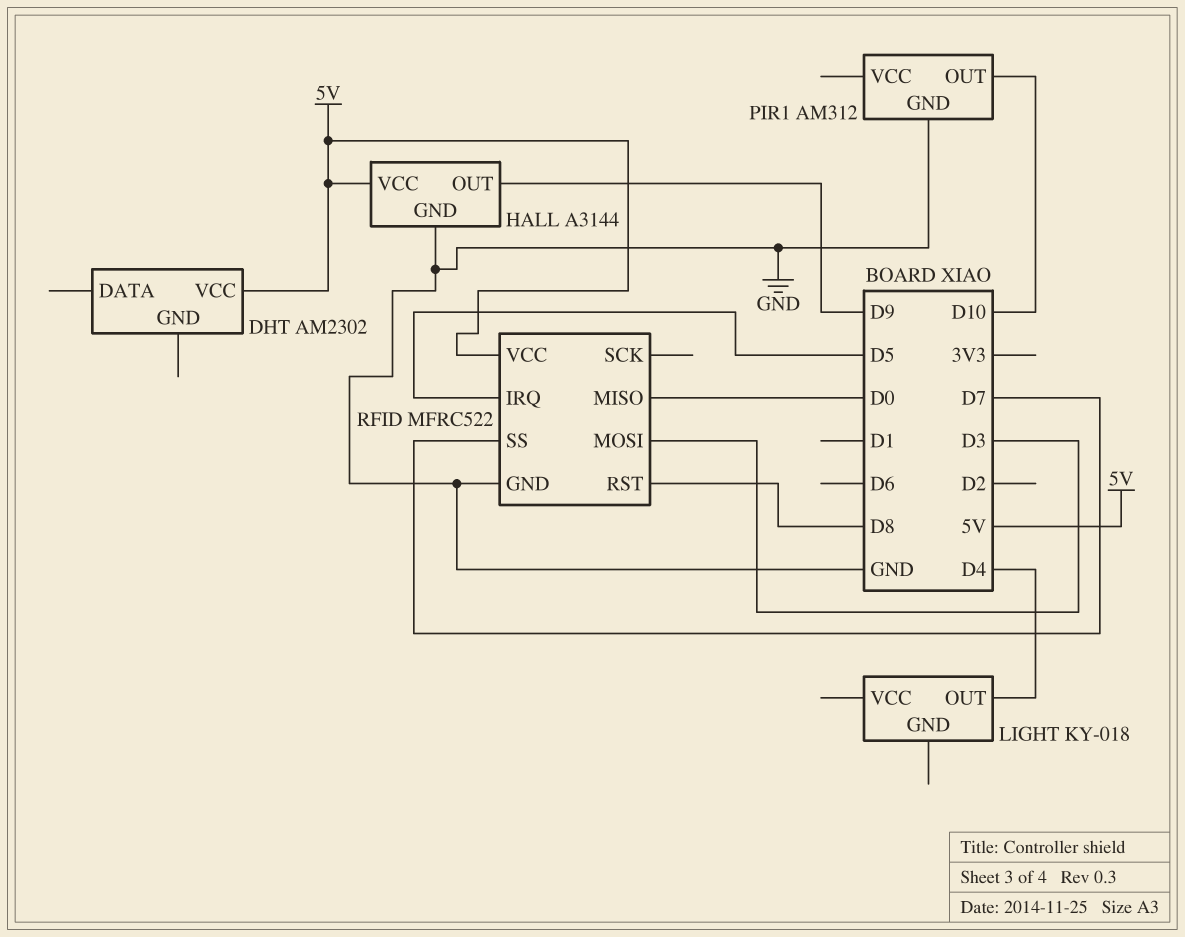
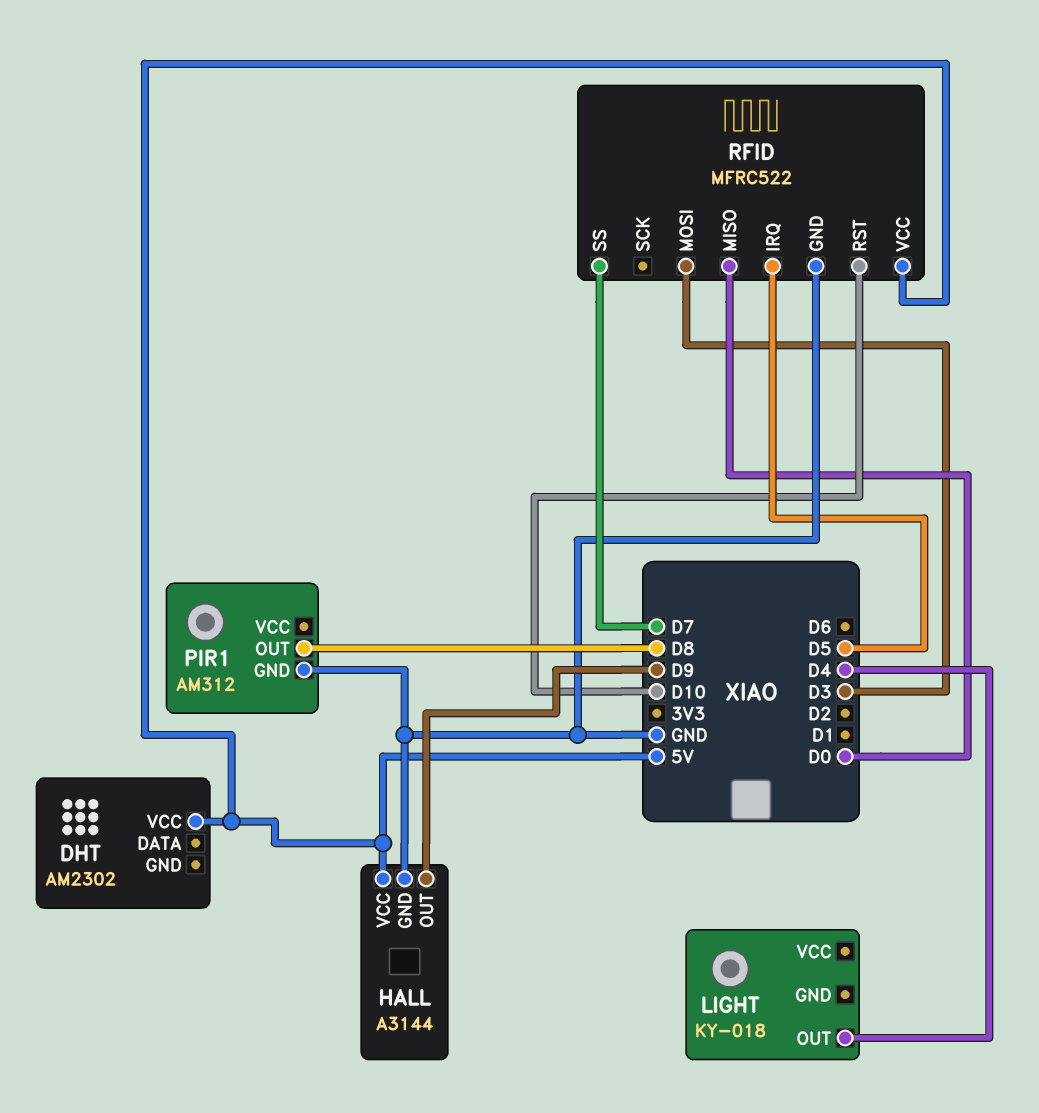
PIR1 pin OUT: D10 -> D8
RFID pin RST: D8 -> D10

